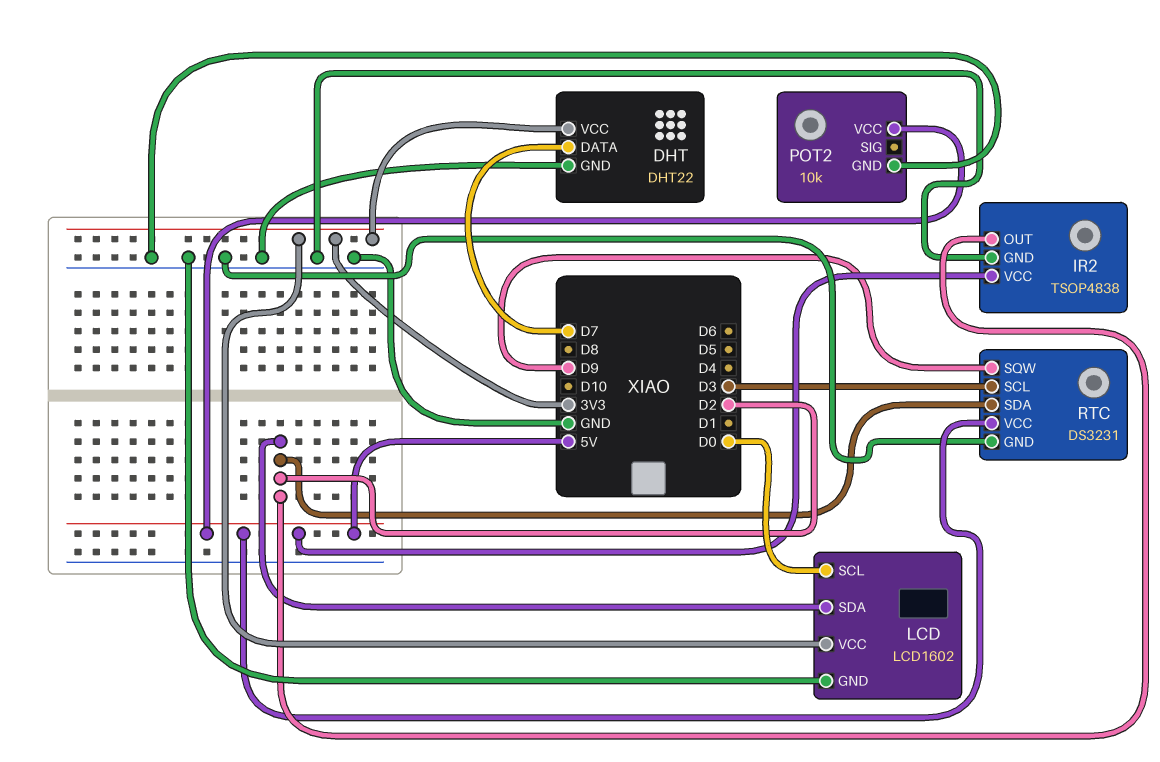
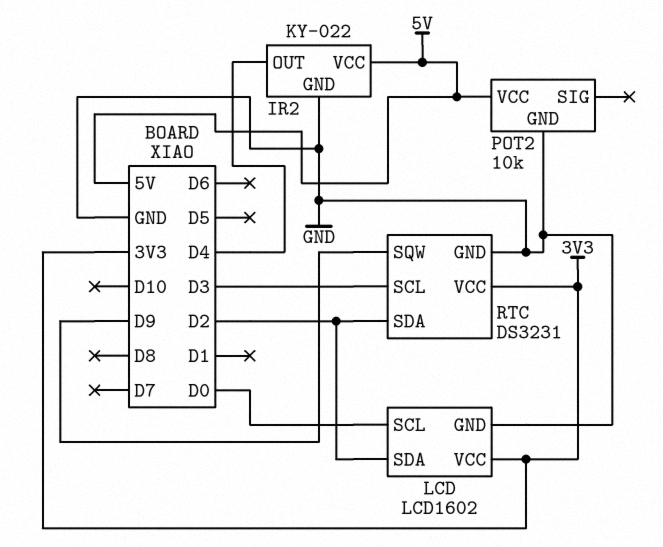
DHT: DHT22 -> none
DHT pin DATA: D7 -> none
DHT pin GND: GND -> none
DHT pin VCC: 3V3 -> none
IR2: TSOP4838 -> KY-022
IR2 pin OUT: D2 -> D4
RTC pin VCC: 5V -> 3V3

